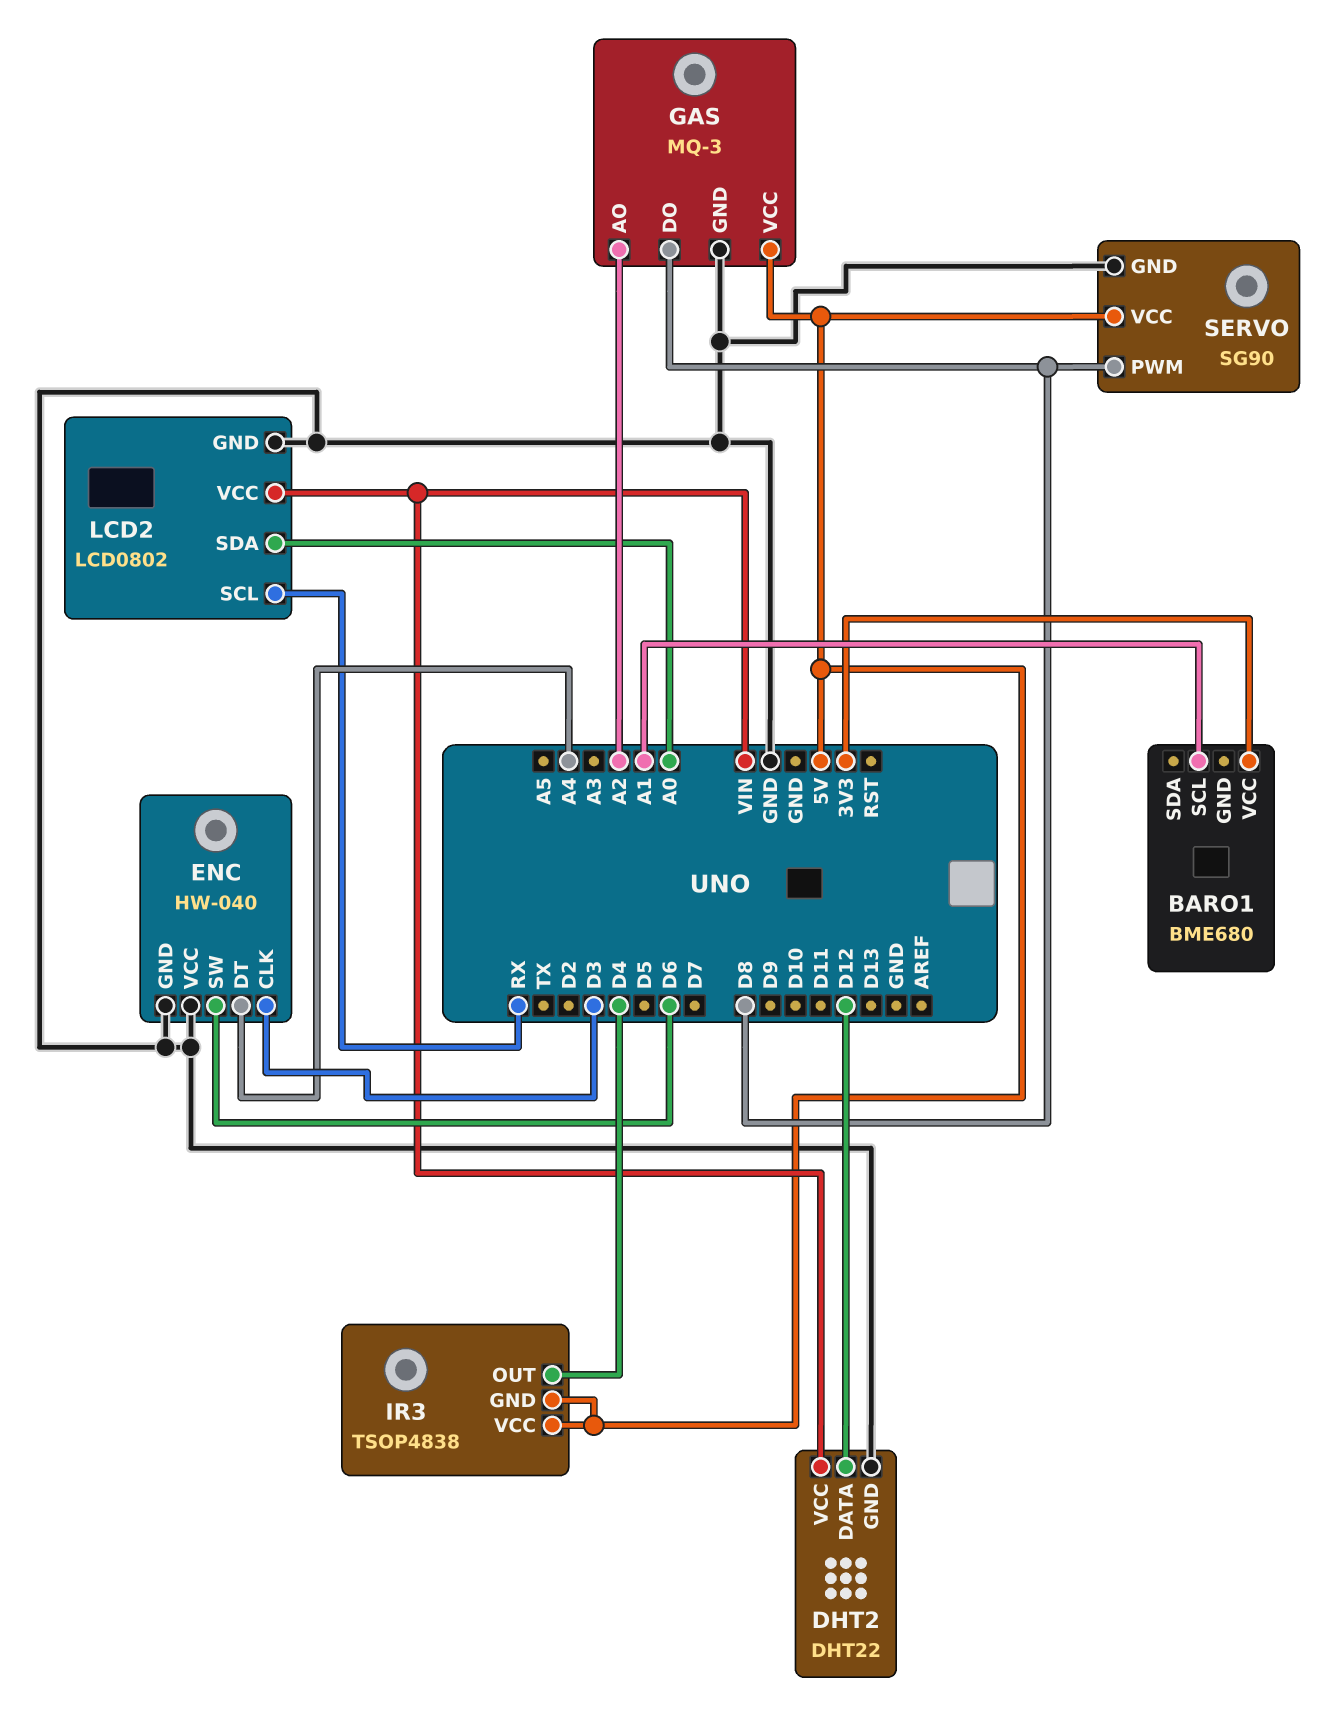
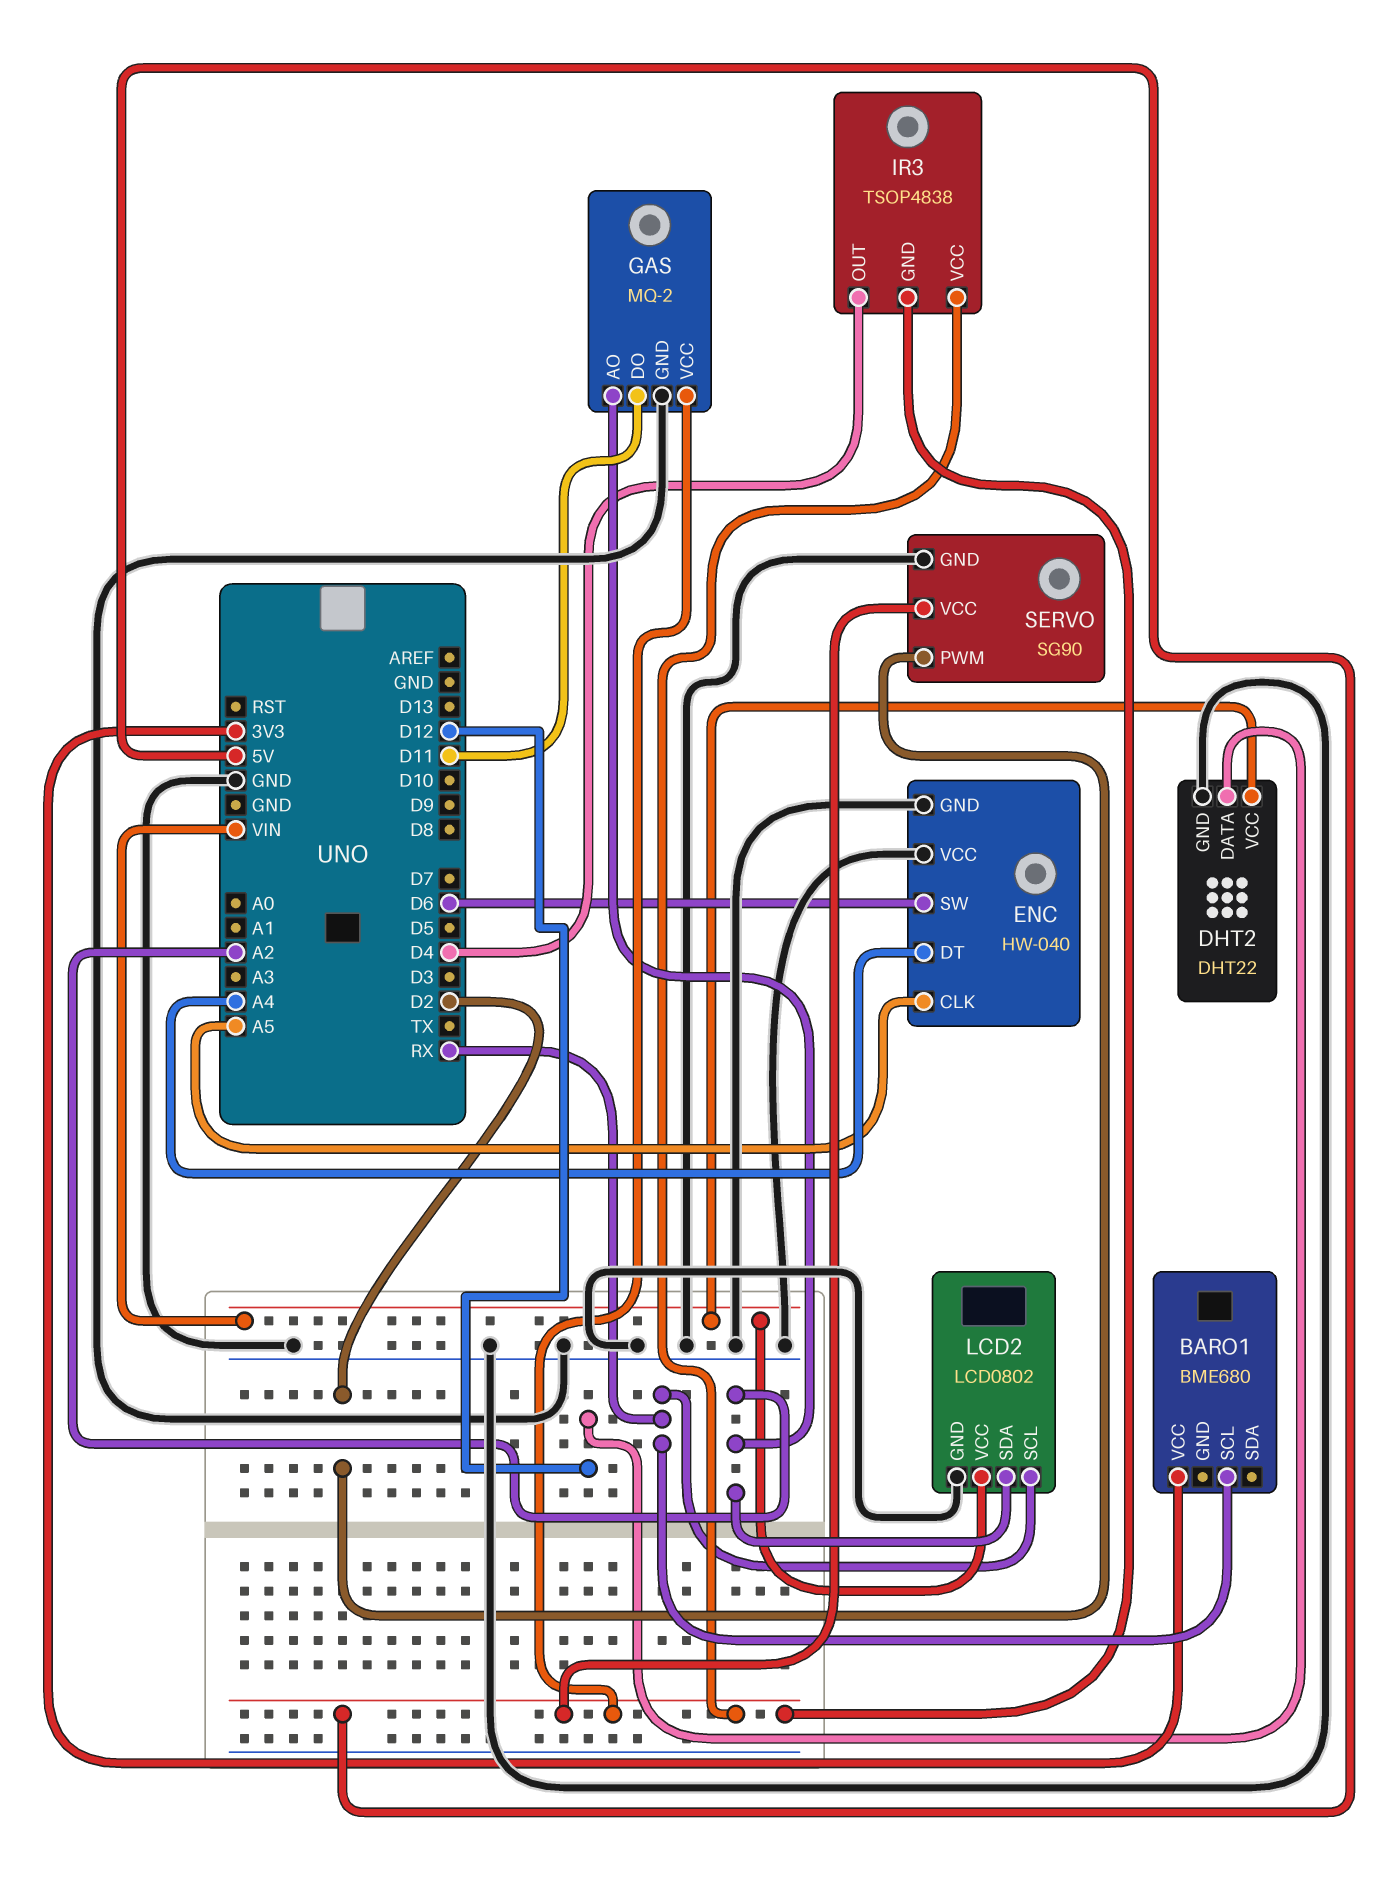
BARO1 pin SCL: A1 -> RX
ENC pin CLK: D3 -> A5
GAS: MQ-3 -> MQ-2
GAS pin DO: D8 -> D11
LCD2 pin SDA: A0 -> A2
SERVO pin PWM: D8 -> D2

